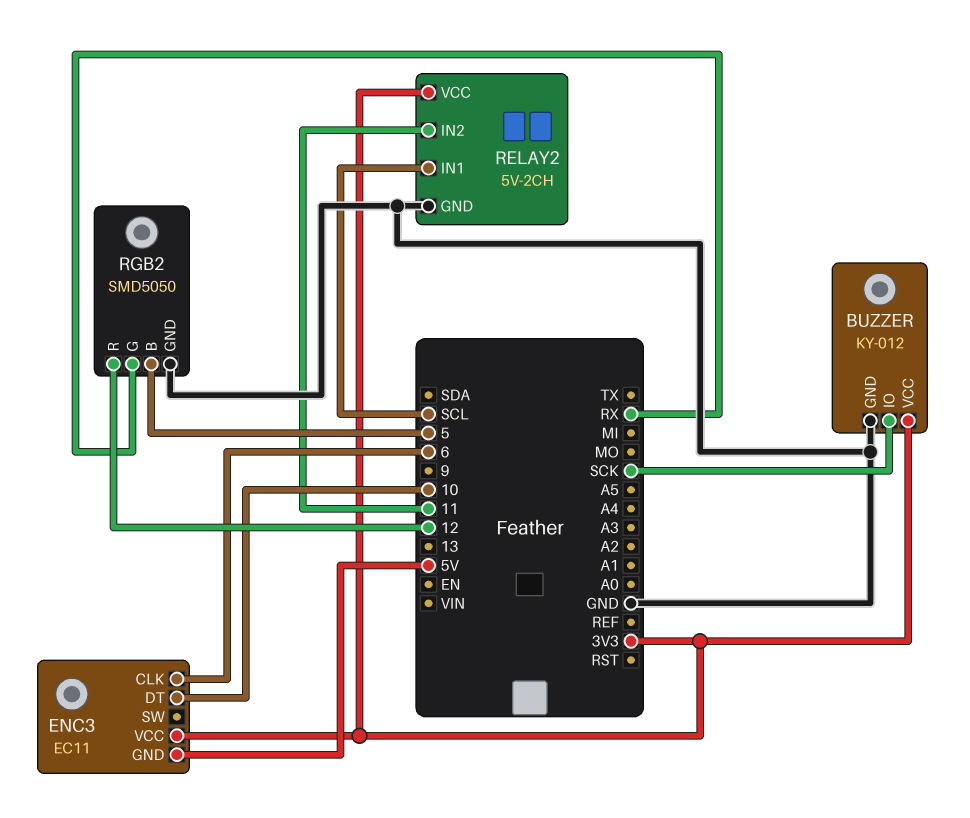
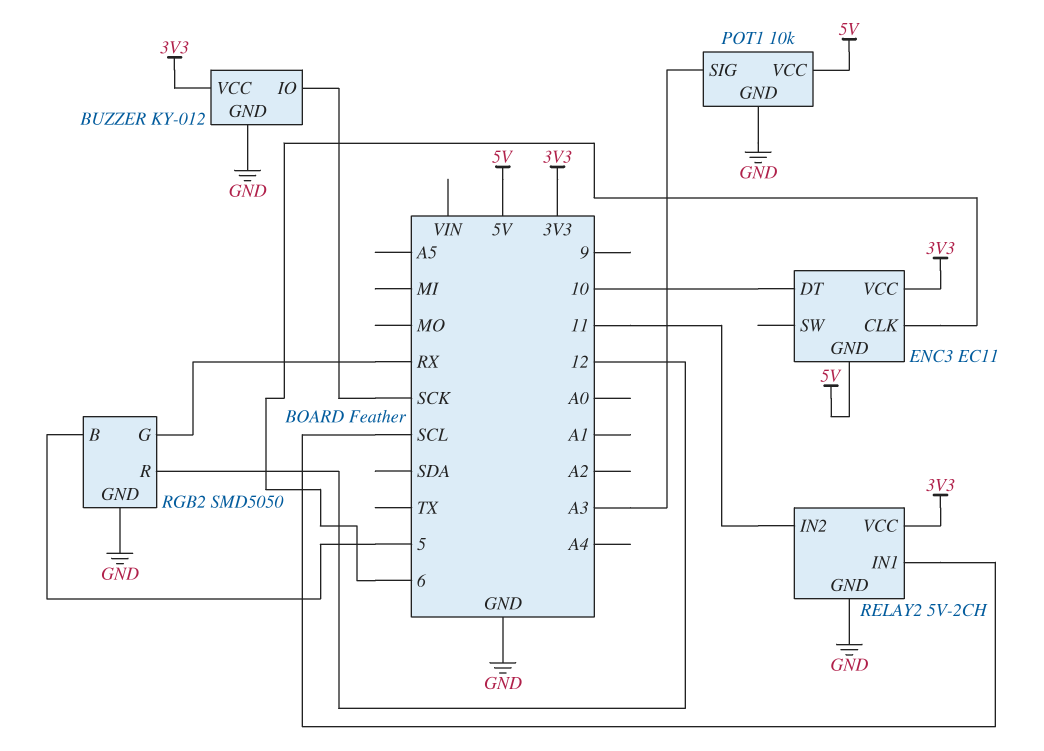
POT1: none -> 10k
POT1 pin GND: none -> GND
POT1 pin SIG: none -> A3
POT1 pin VCC: none -> 5V

